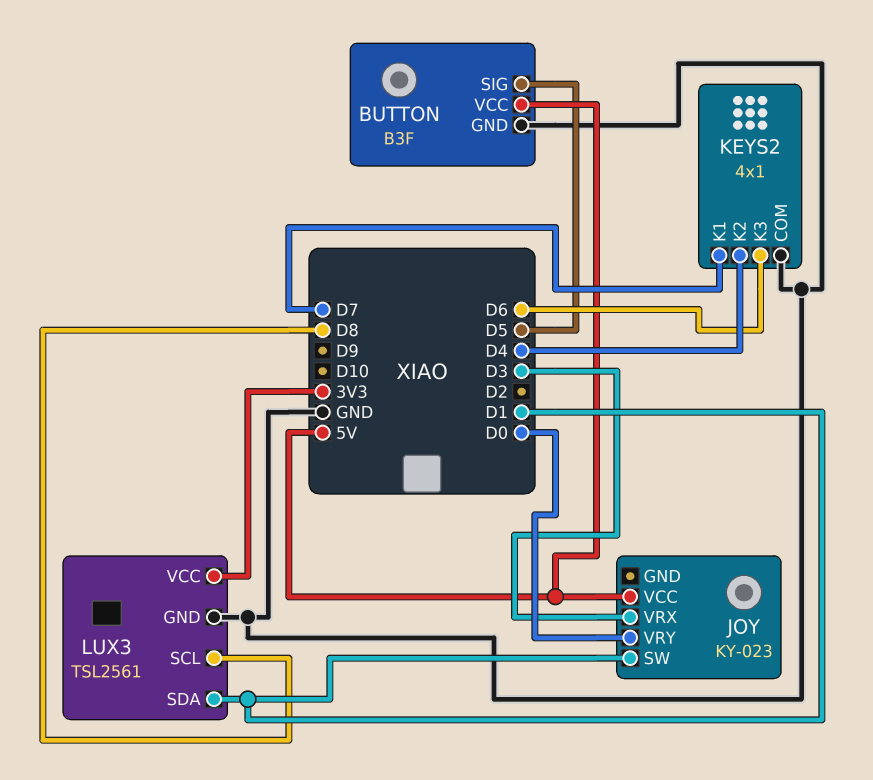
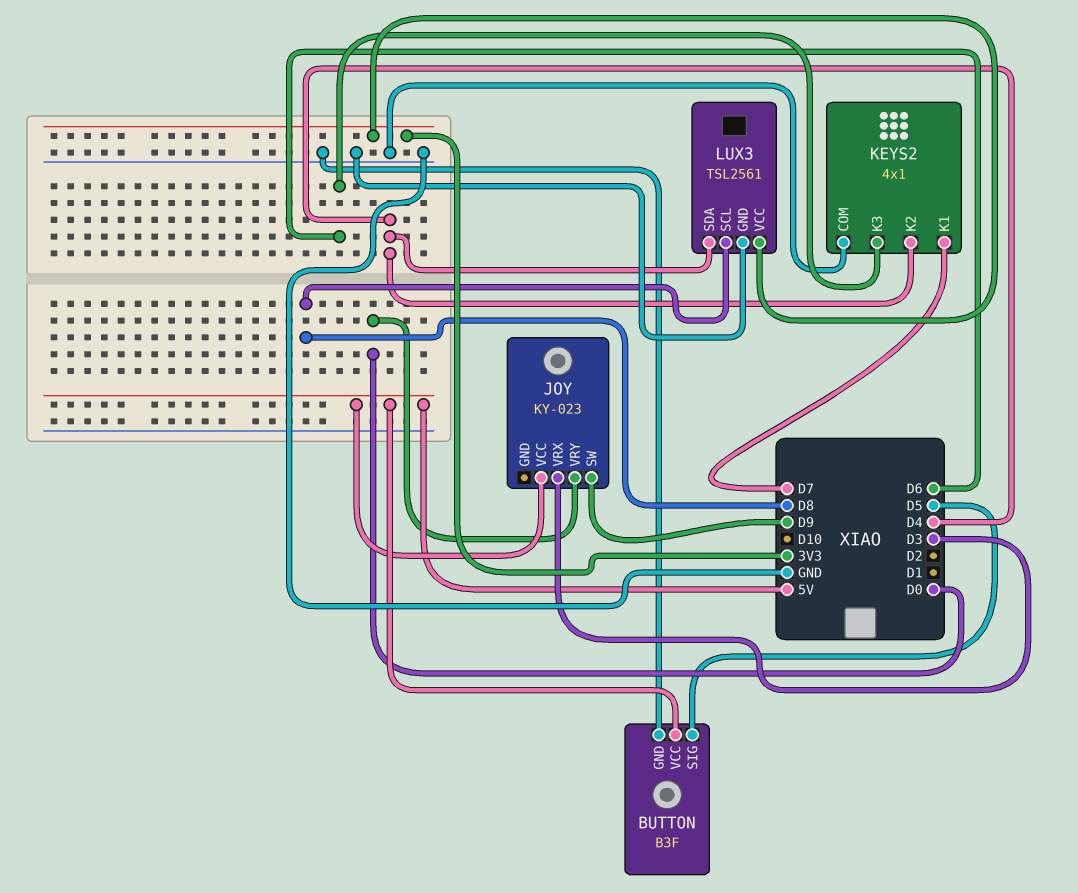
JOY pin SW: D1 -> D9
LUX3 pin SDA: D1 -> D4

